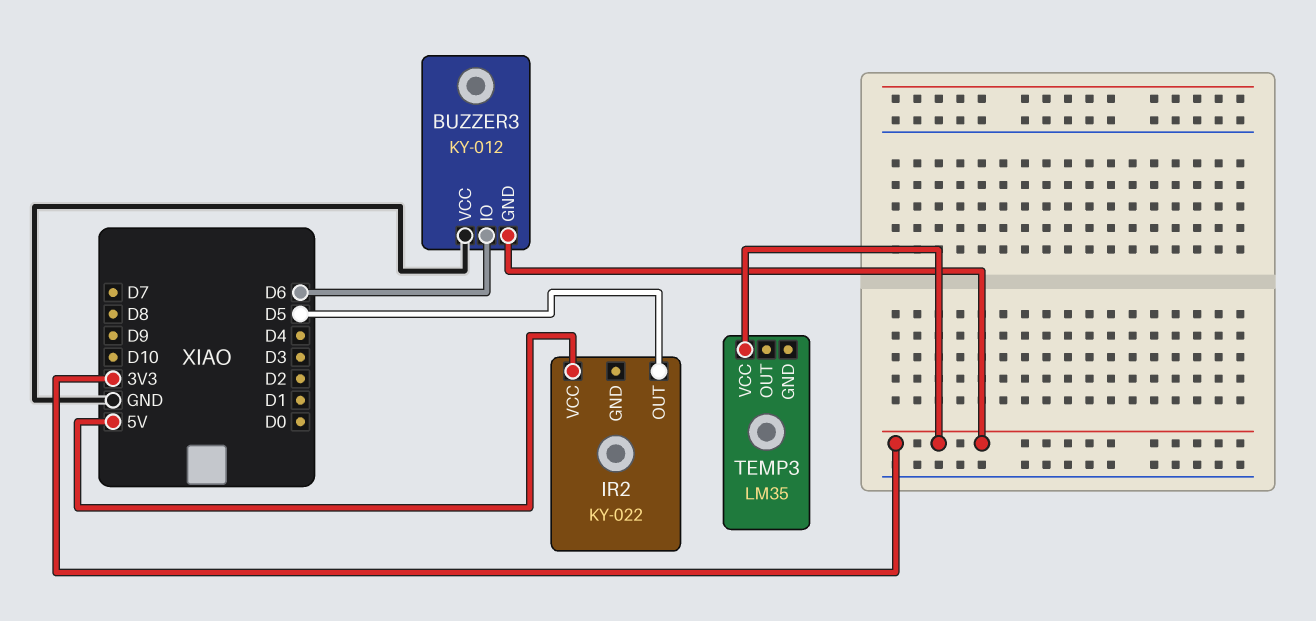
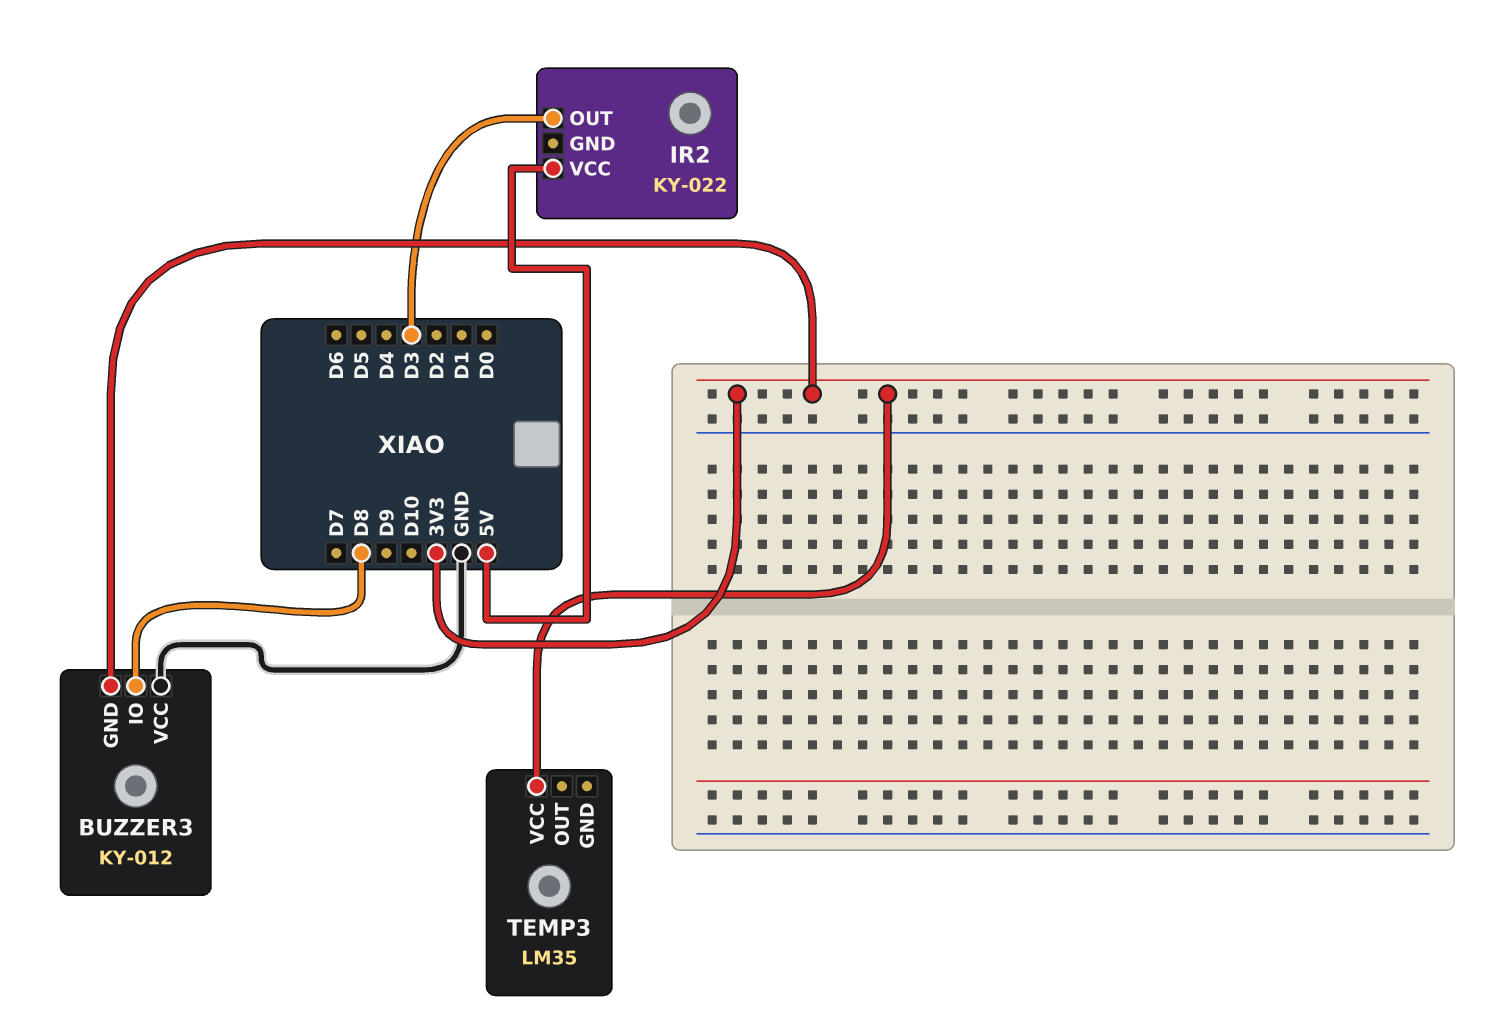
BUZZER3 pin IO: D6 -> D8
IR2 pin OUT: D5 -> D3

